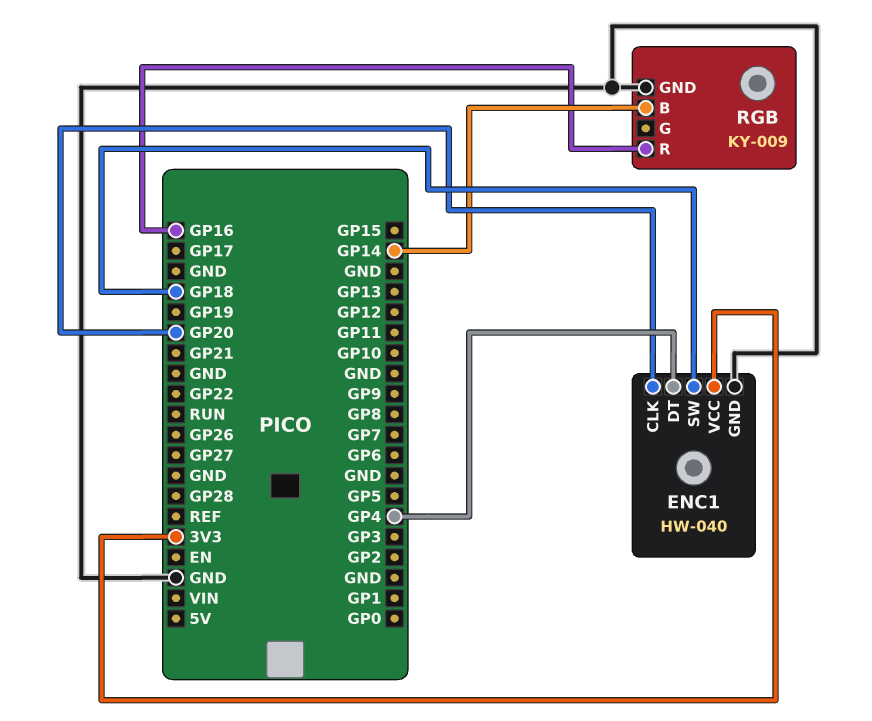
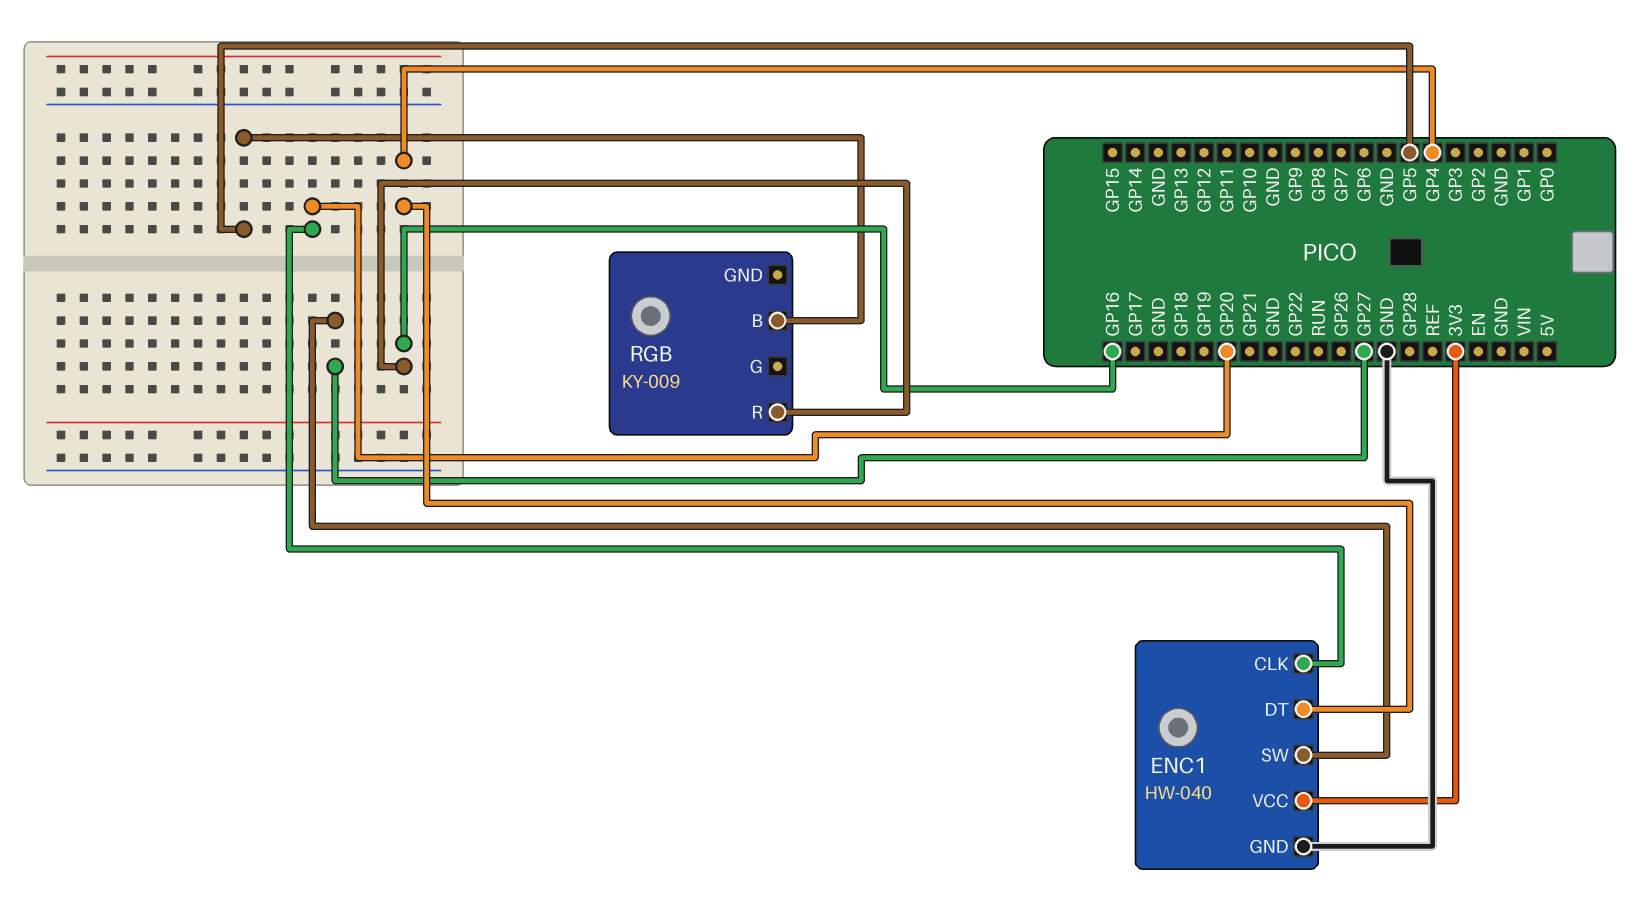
ENC1 pin SW: GP18 -> GP27
RGB pin B: GP14 -> GP5
RGB pin GND: GND -> none

